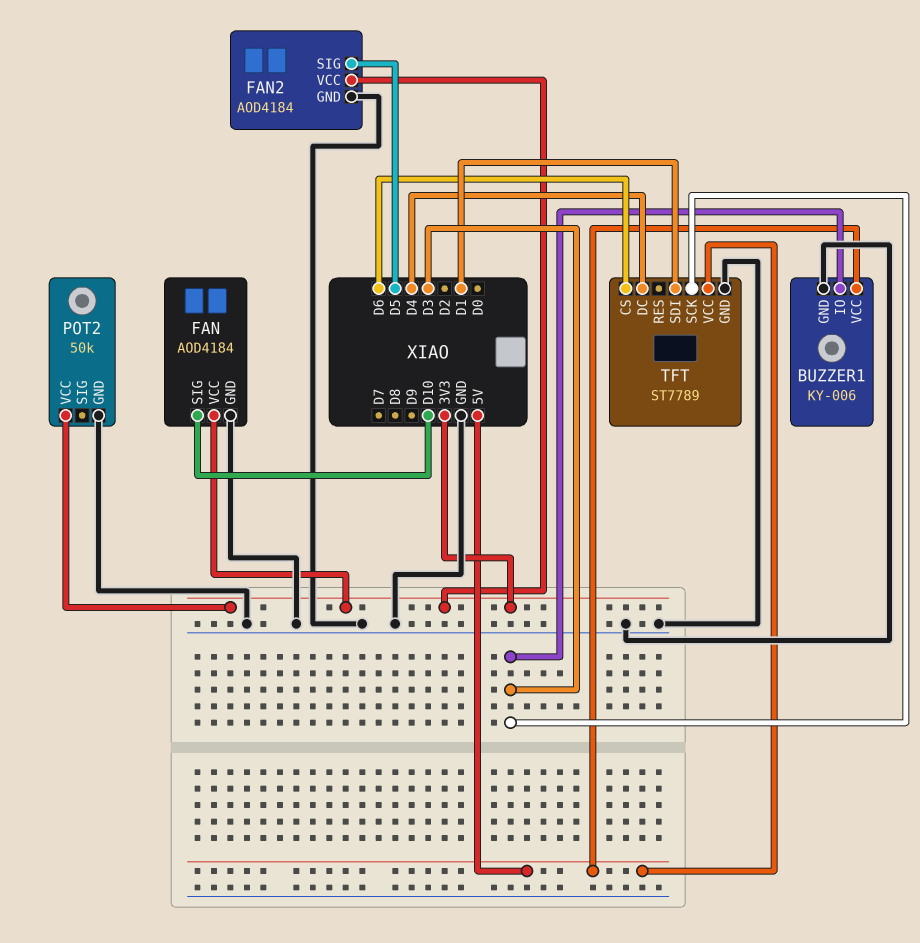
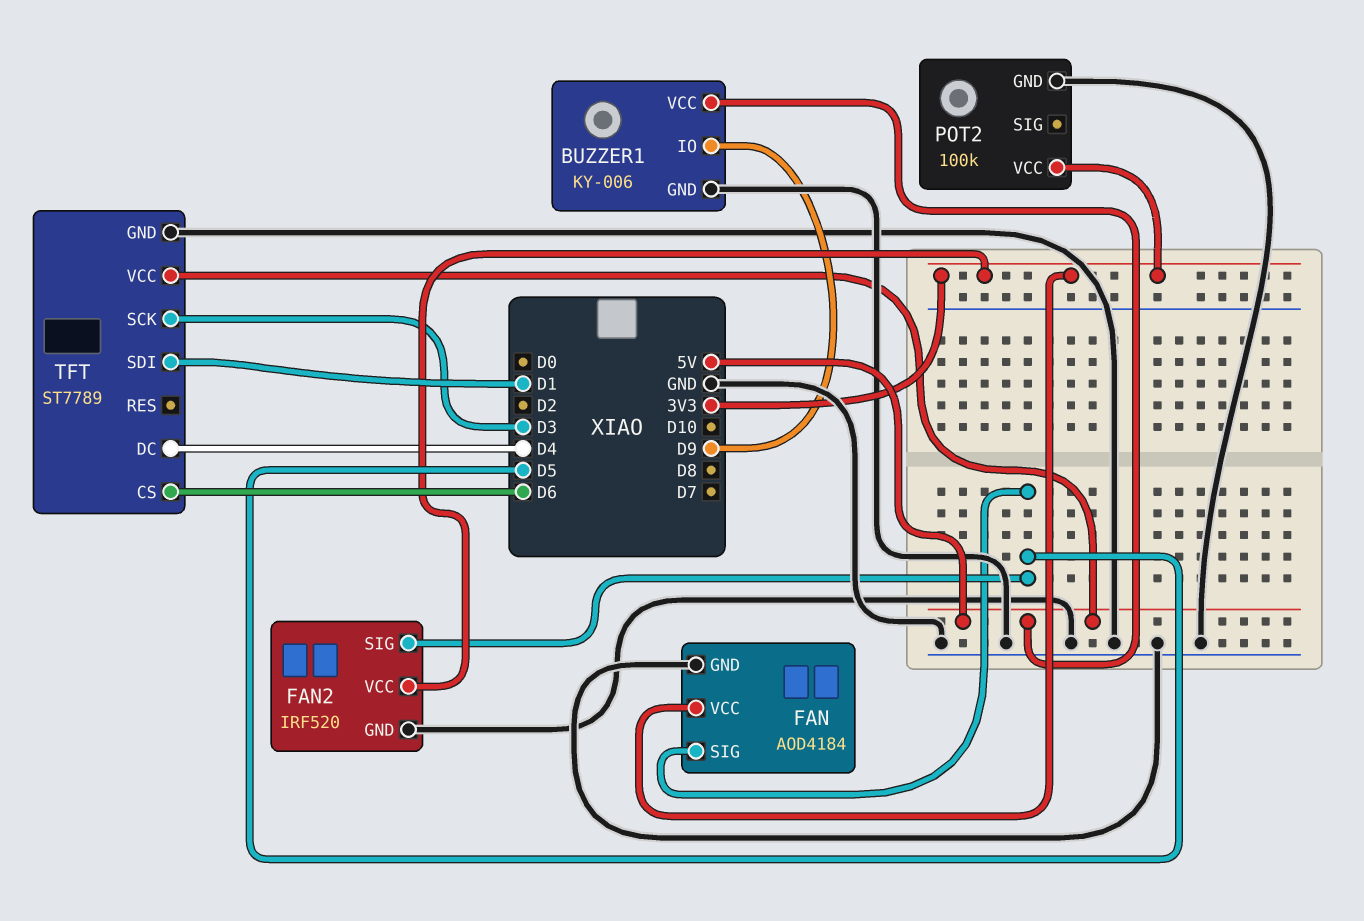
BUZZER1 pin IO: D3 -> D9
FAN pin SIG: D10 -> D5
FAN2: AOD4184 -> IRF520
POT2: 50k -> 100k

